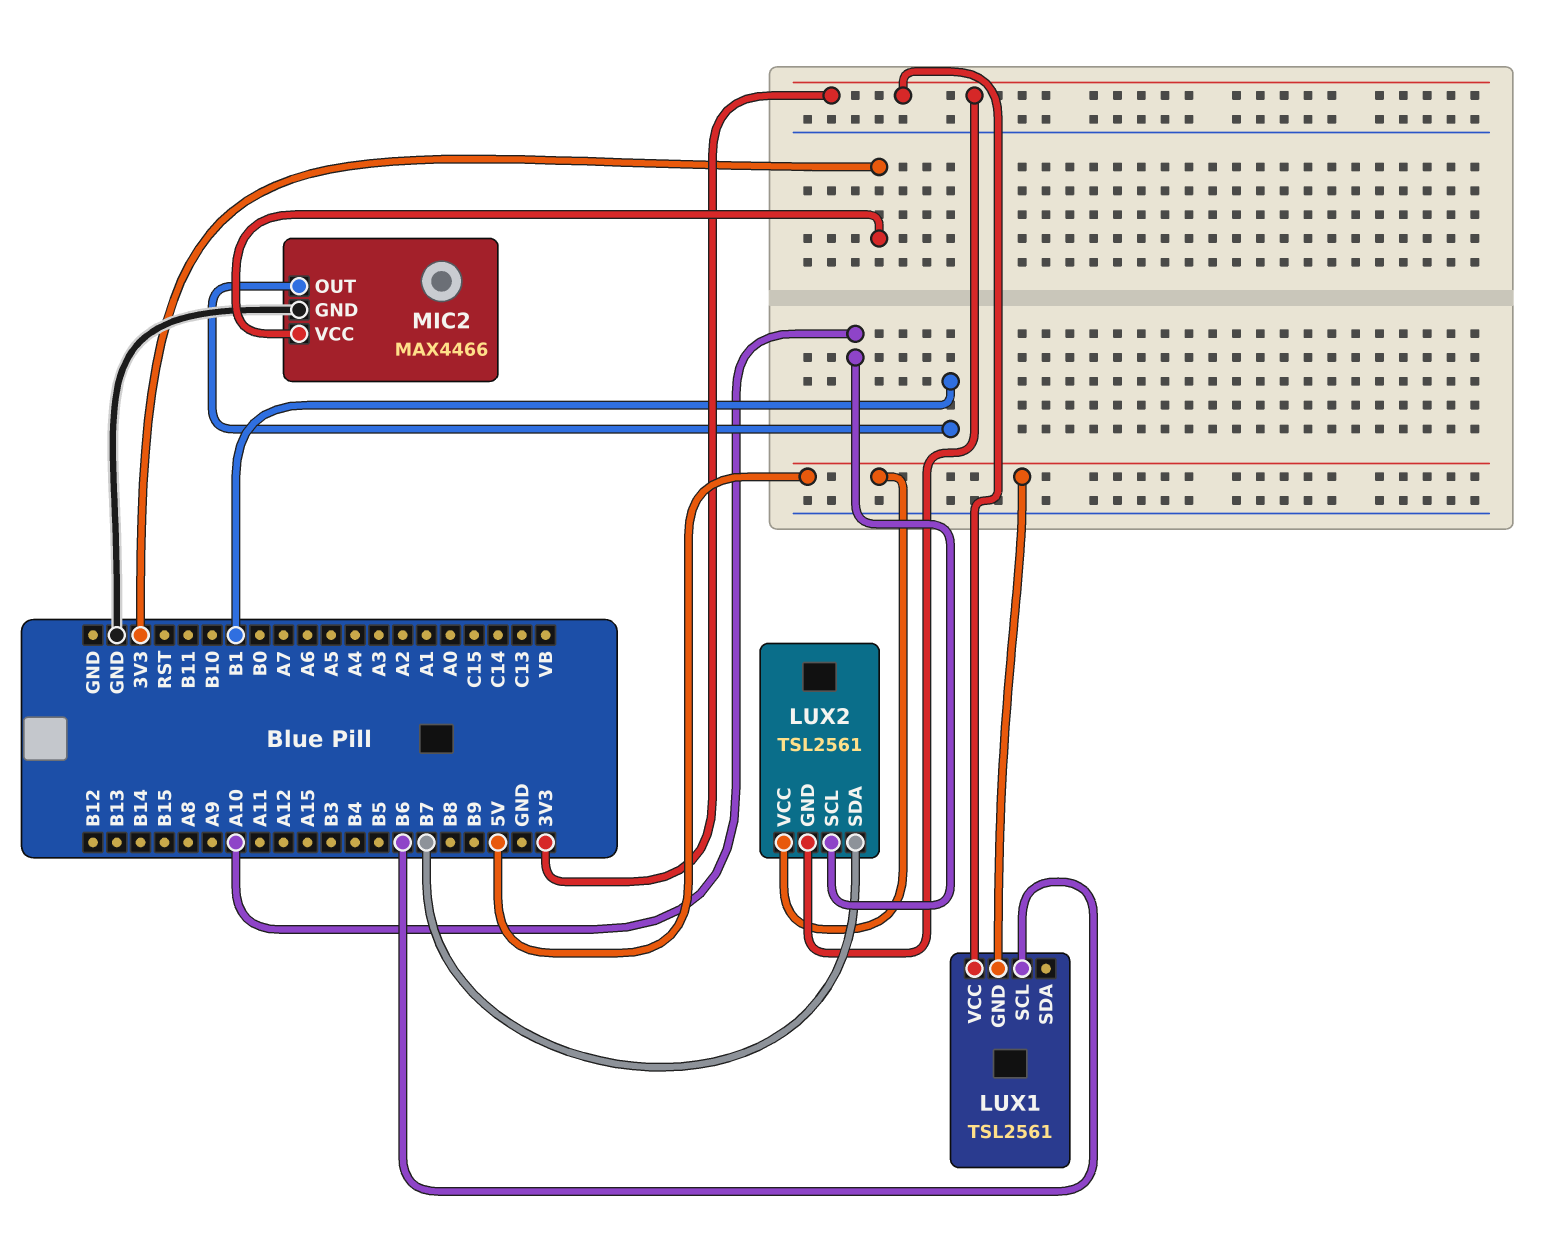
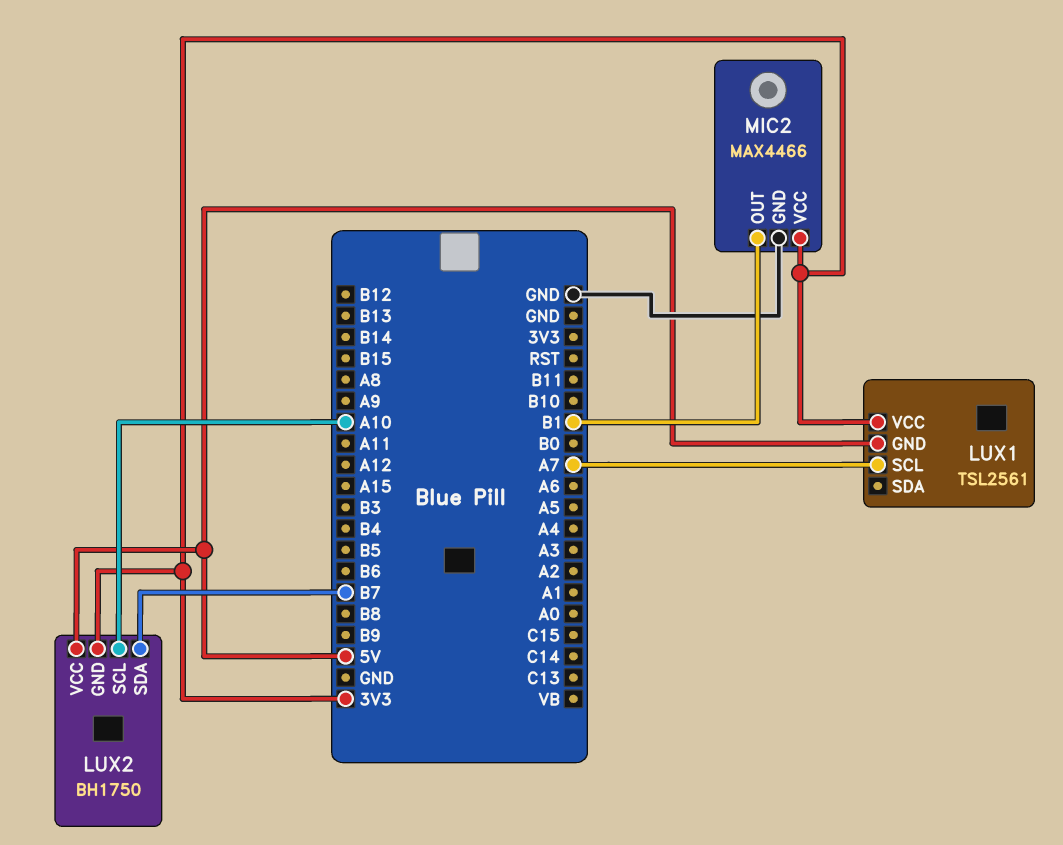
LUX1 pin SCL: B6 -> A7
LUX2: TSL2561 -> BH1750

